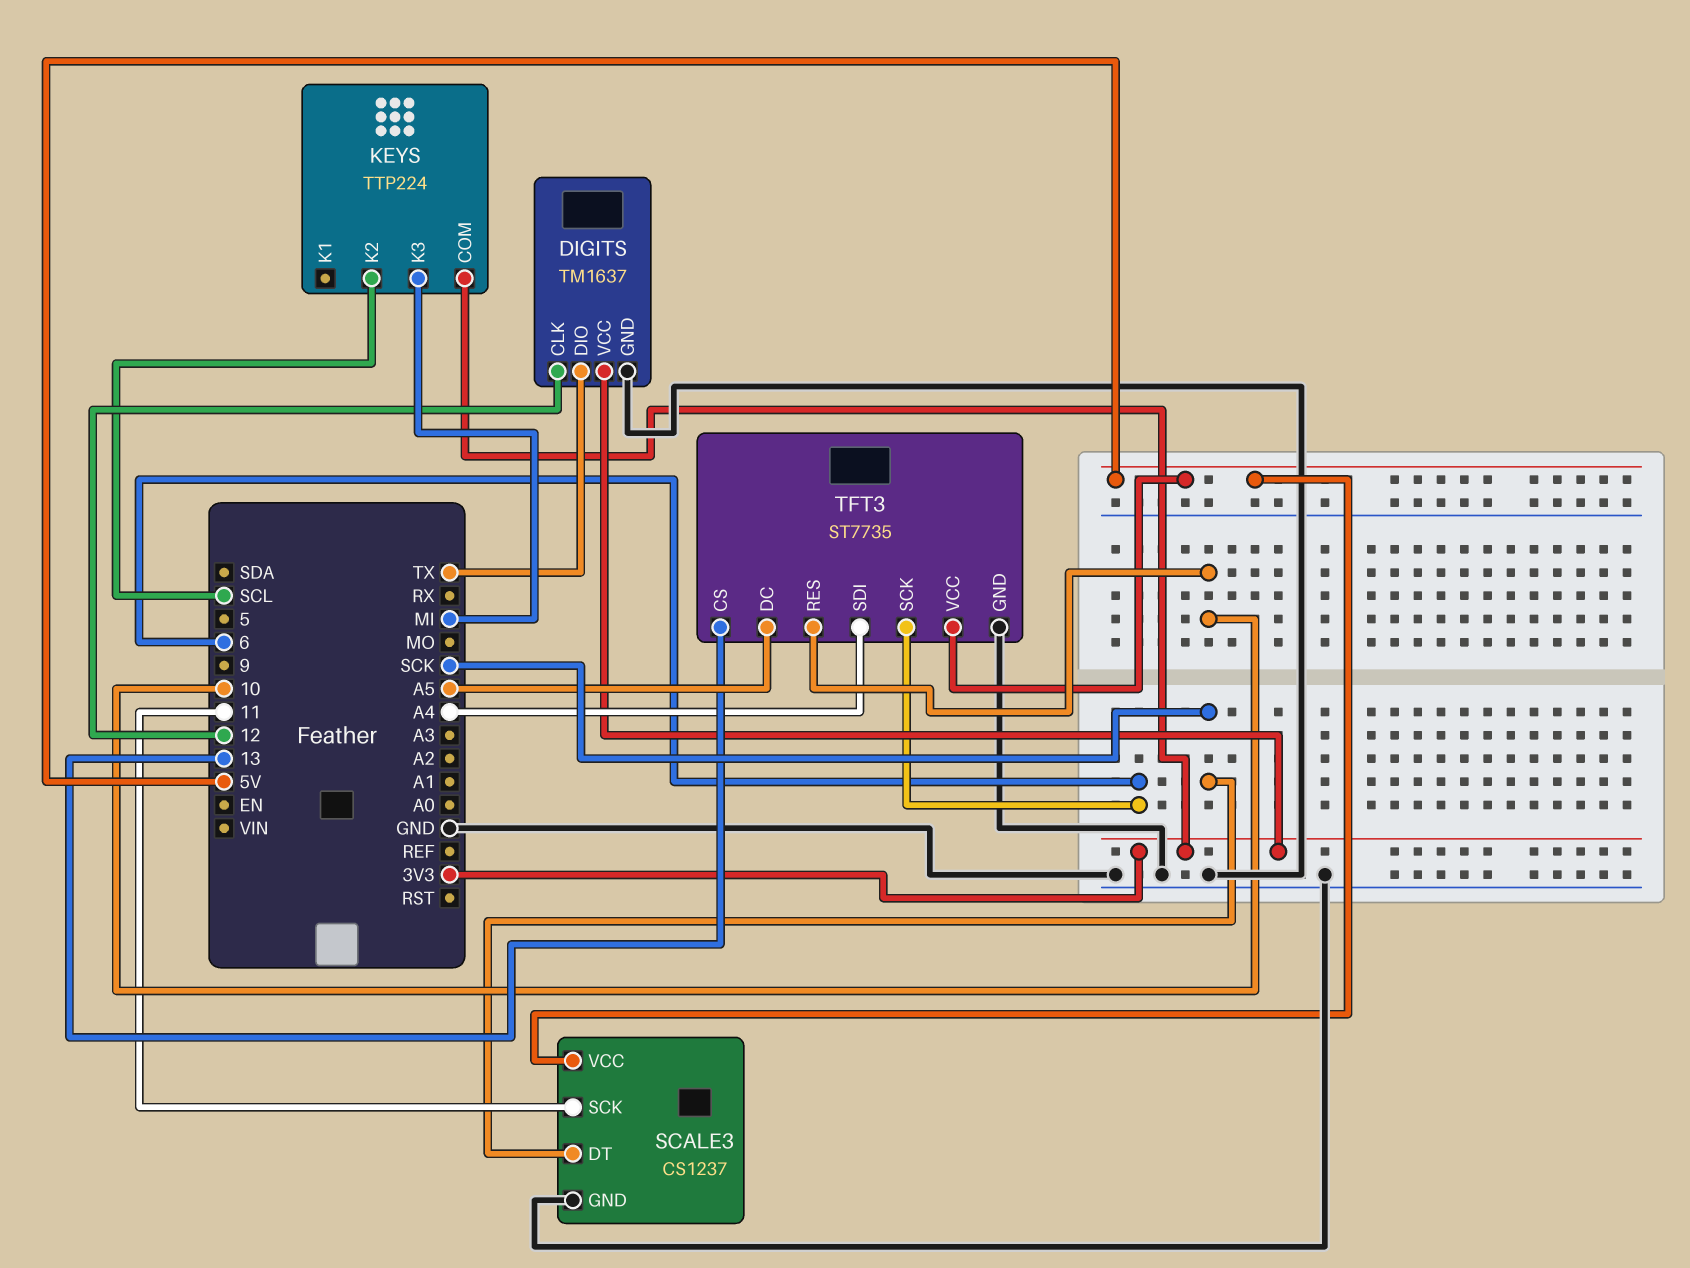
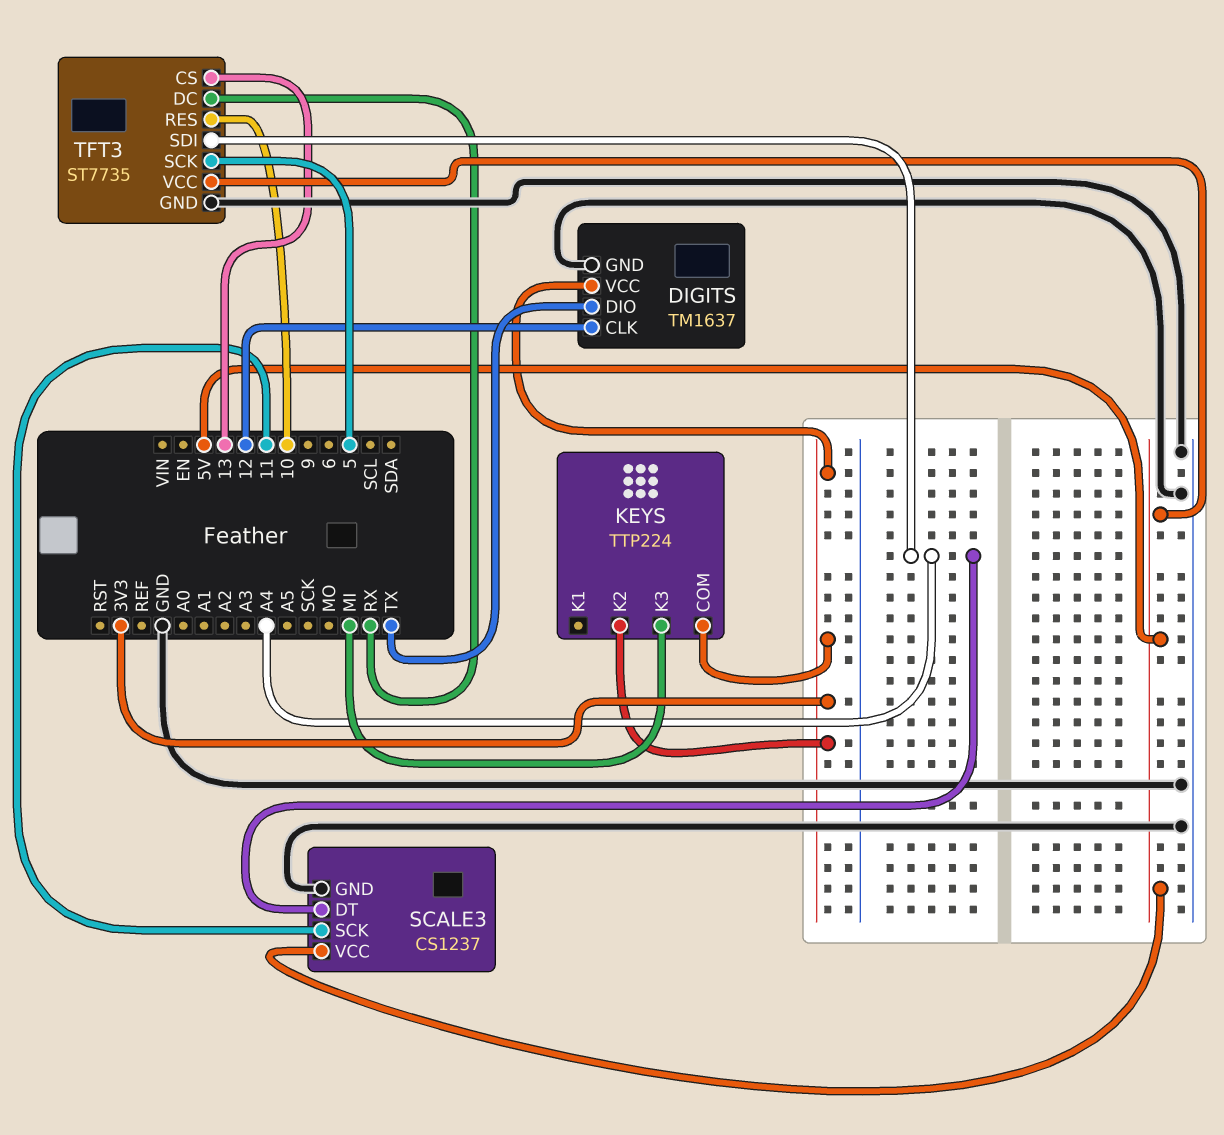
KEYS pin K2: SCL -> 3V3
SCALE3 pin DT: SCK -> A4
TFT3 pin DC: A5 -> RX
TFT3 pin SCK: 6 -> 5

